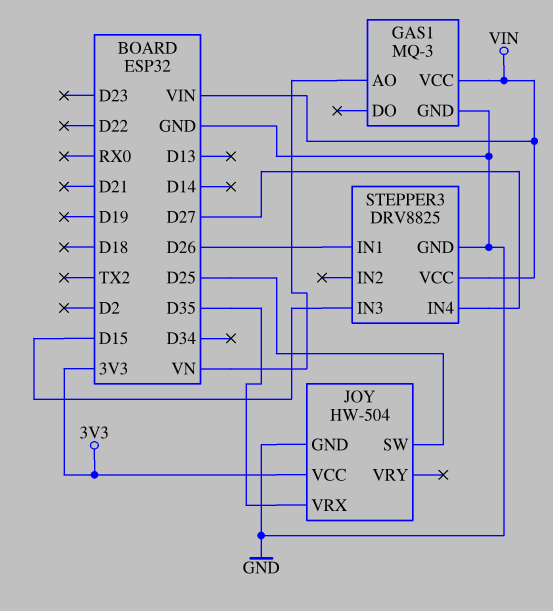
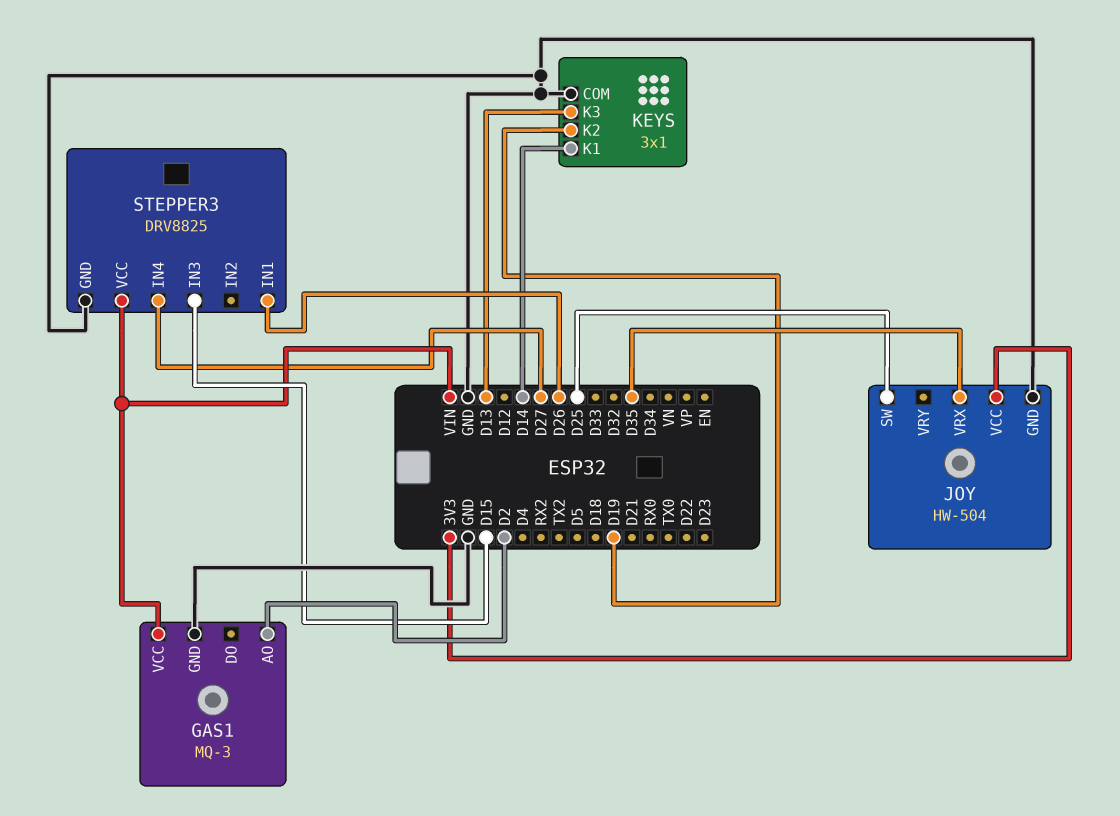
GAS1 pin AO: VN -> D2
KEYS: none -> 3x1
KEYS pin COM: none -> GND
KEYS pin K1: none -> D14
KEYS pin K2: none -> D19
KEYS pin K3: none -> D13

